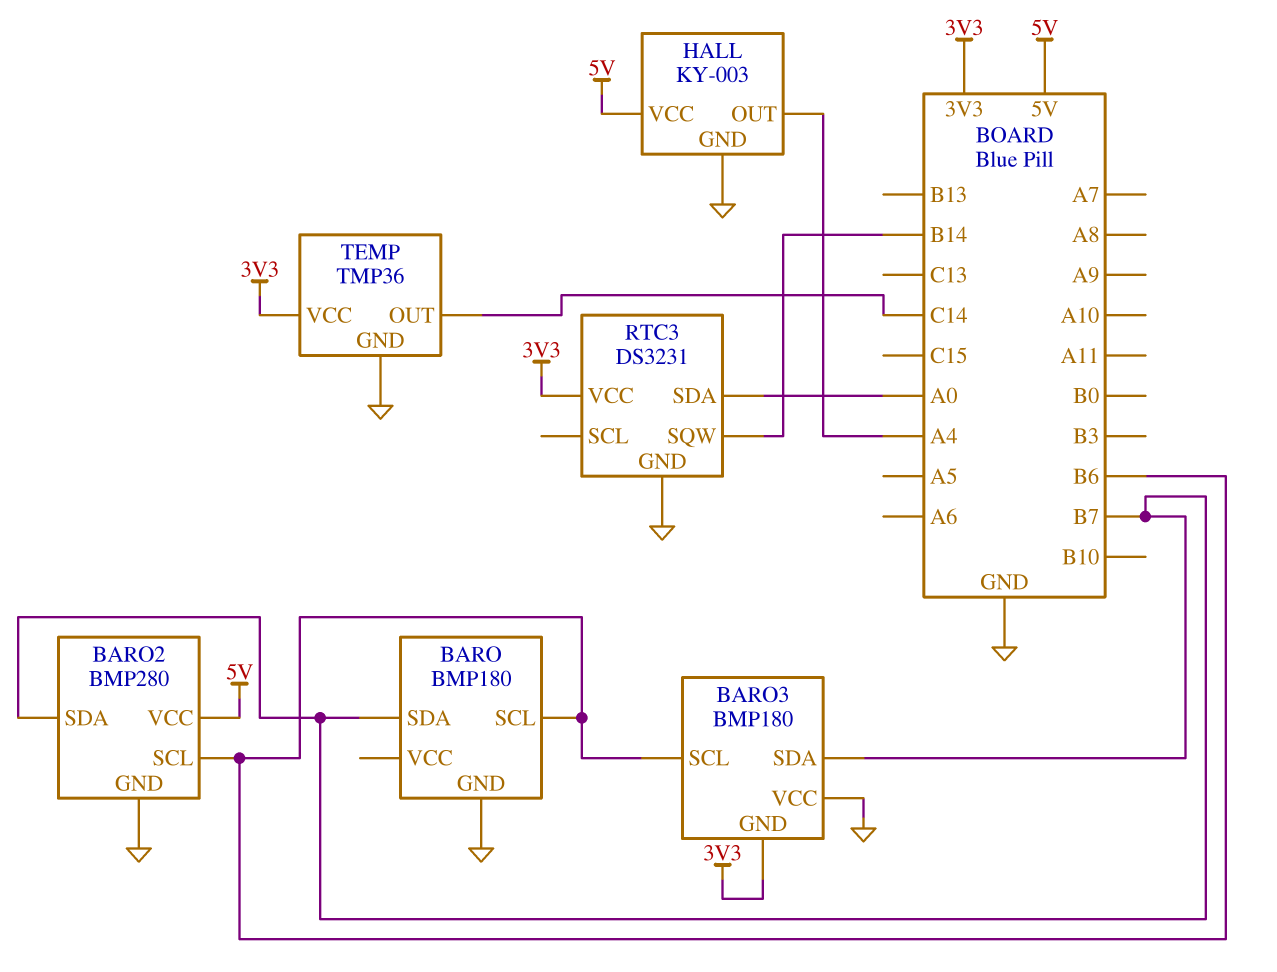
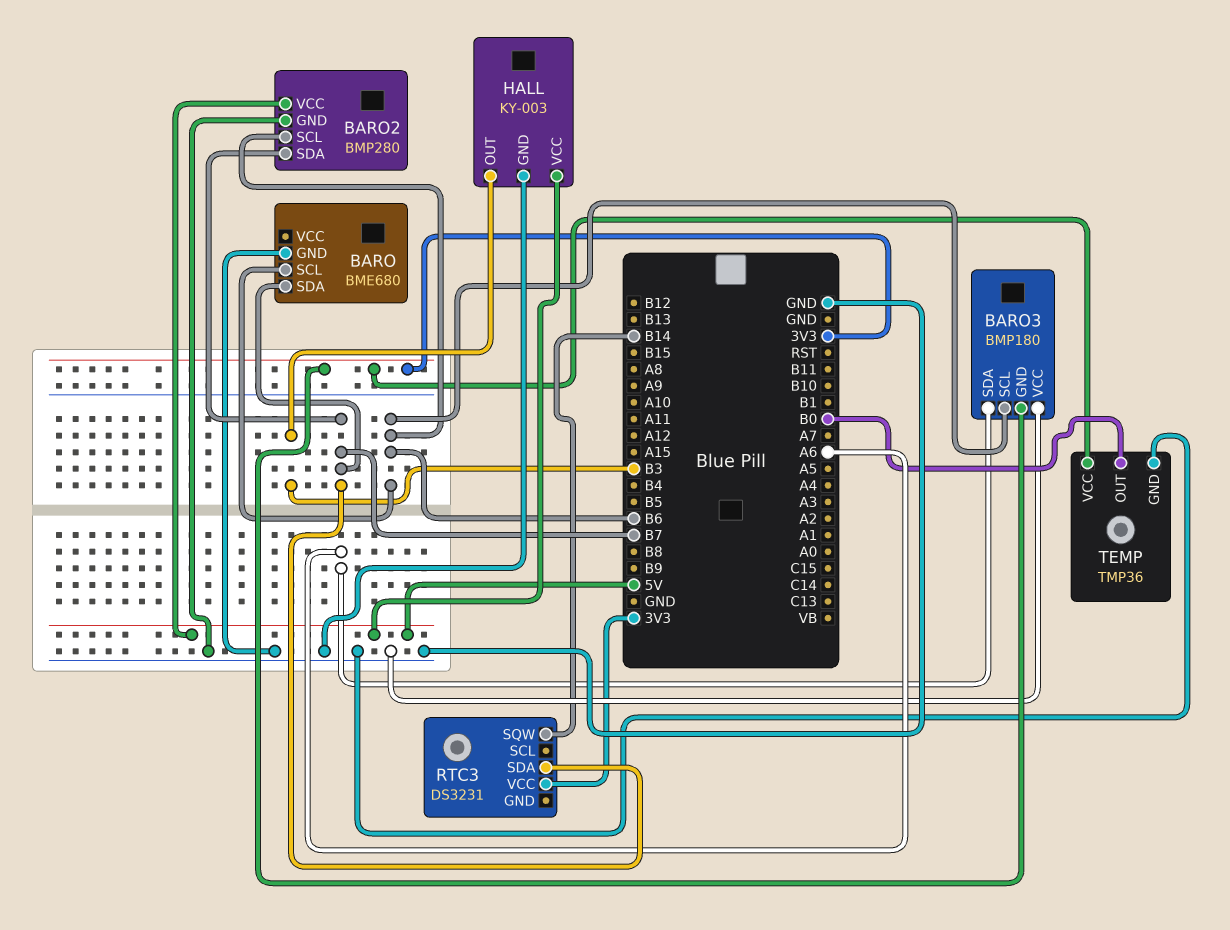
BARO: BMP180 -> BME680
BARO3 pin SDA: B7 -> A6
HALL pin OUT: A4 -> B3
RTC3 pin GND: GND -> none
RTC3 pin SDA: A0 -> B7
TEMP pin OUT: C14 -> B0

